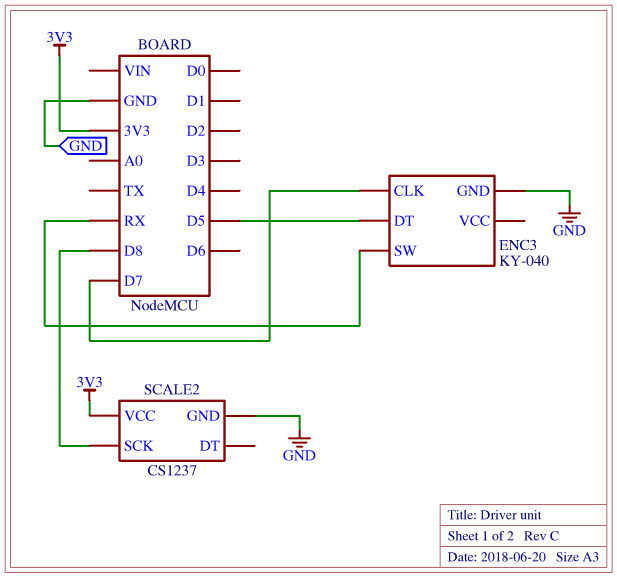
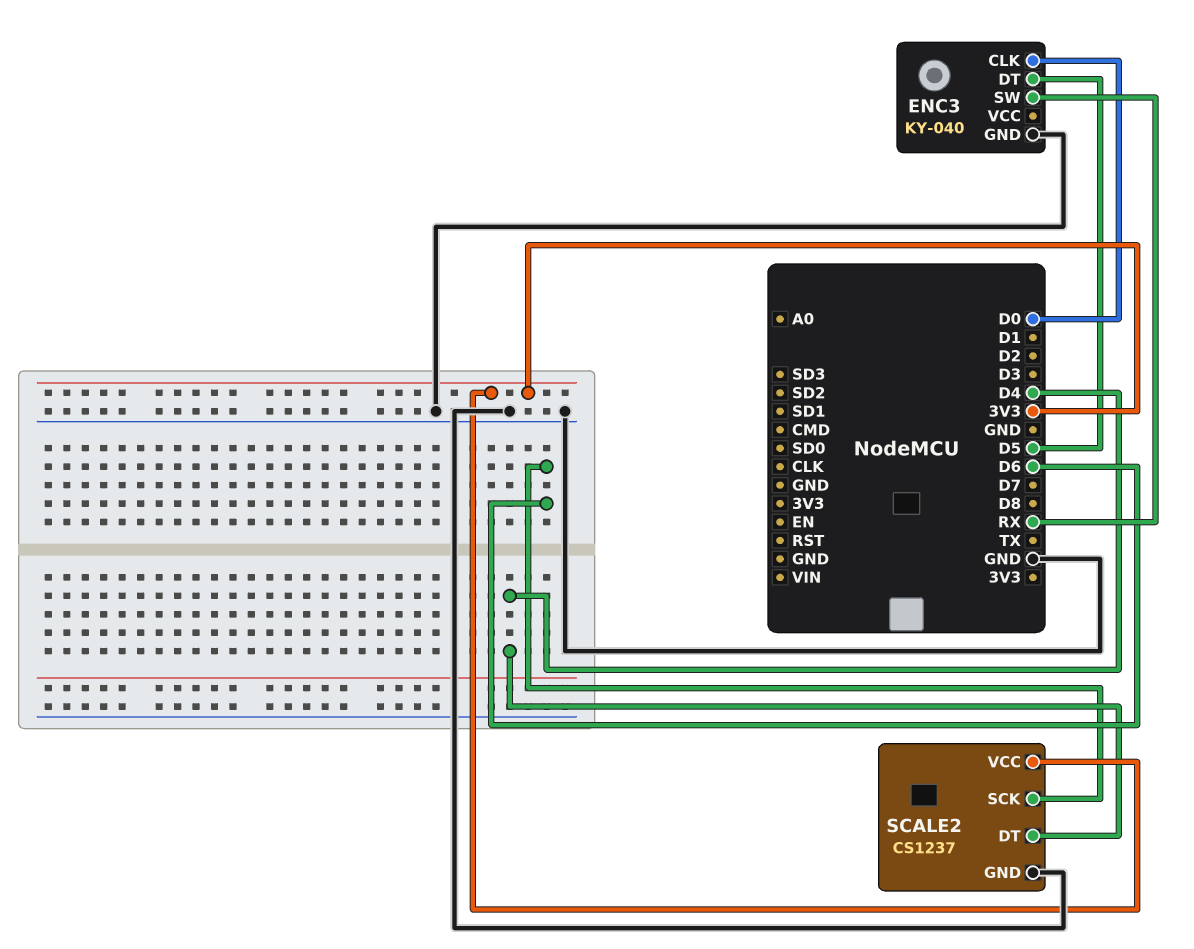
ENC3 pin CLK: D7 -> D0
SCALE2 pin DT: none -> D4
SCALE2 pin SCK: D8 -> D6

